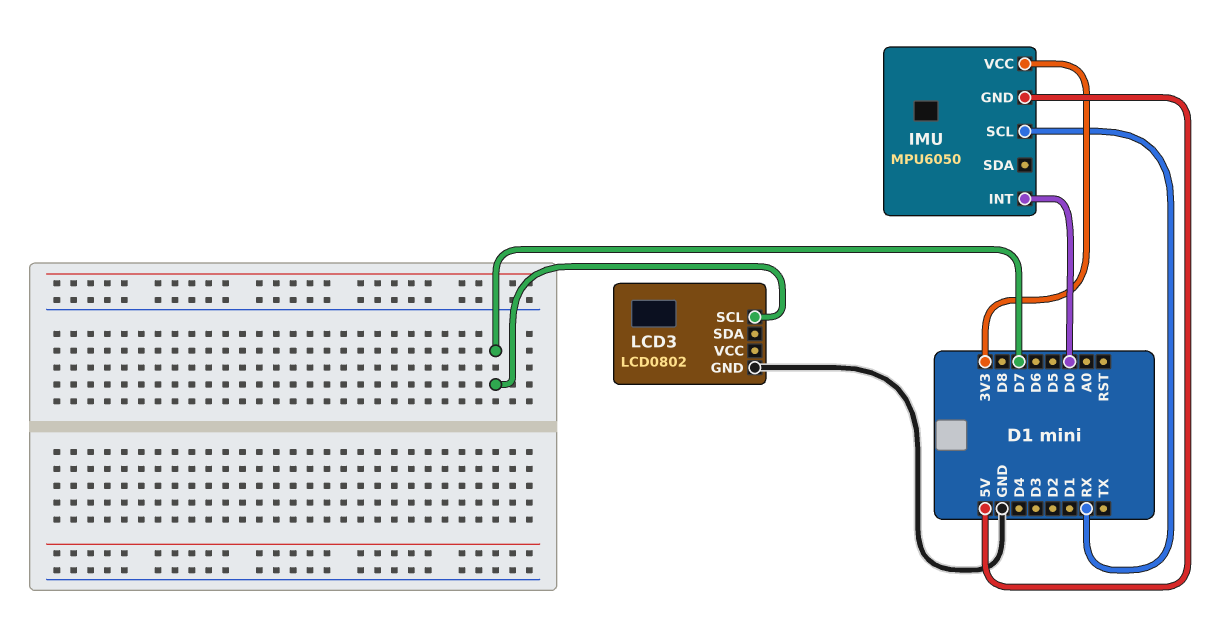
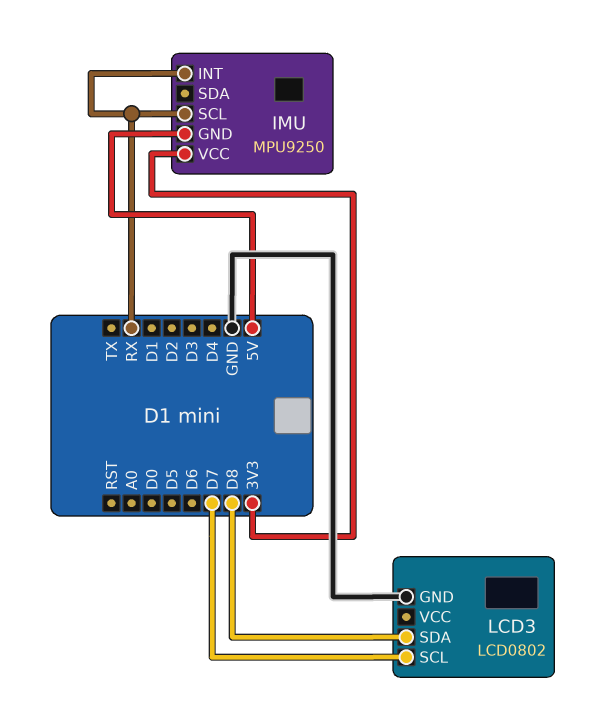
IMU: MPU6050 -> MPU9250
IMU pin INT: D0 -> RX
LCD3 pin SDA: none -> D8

